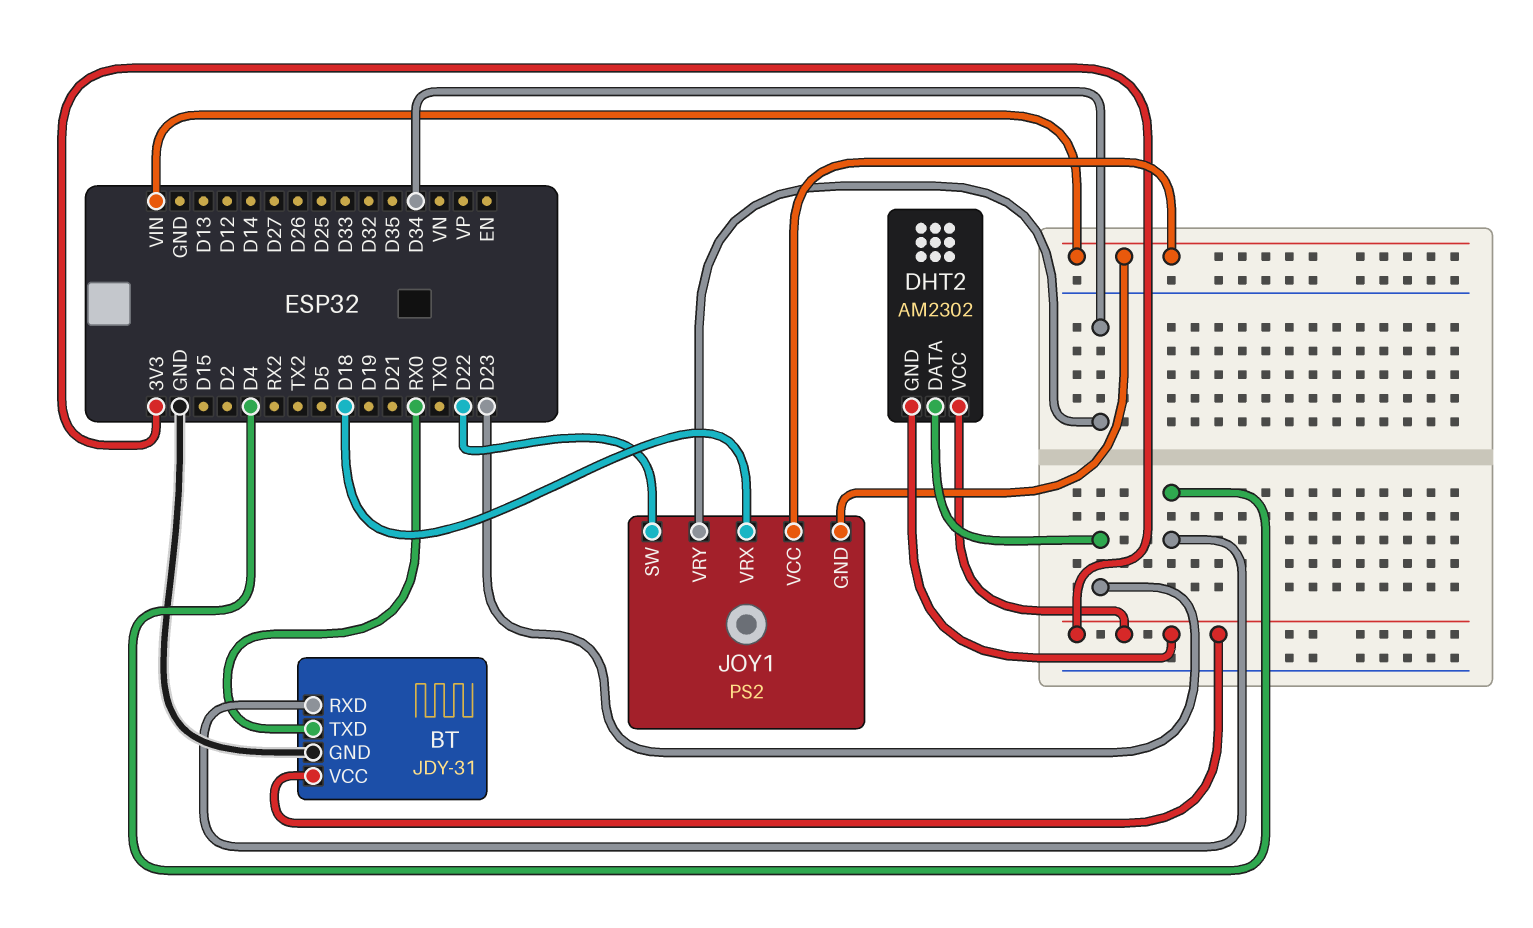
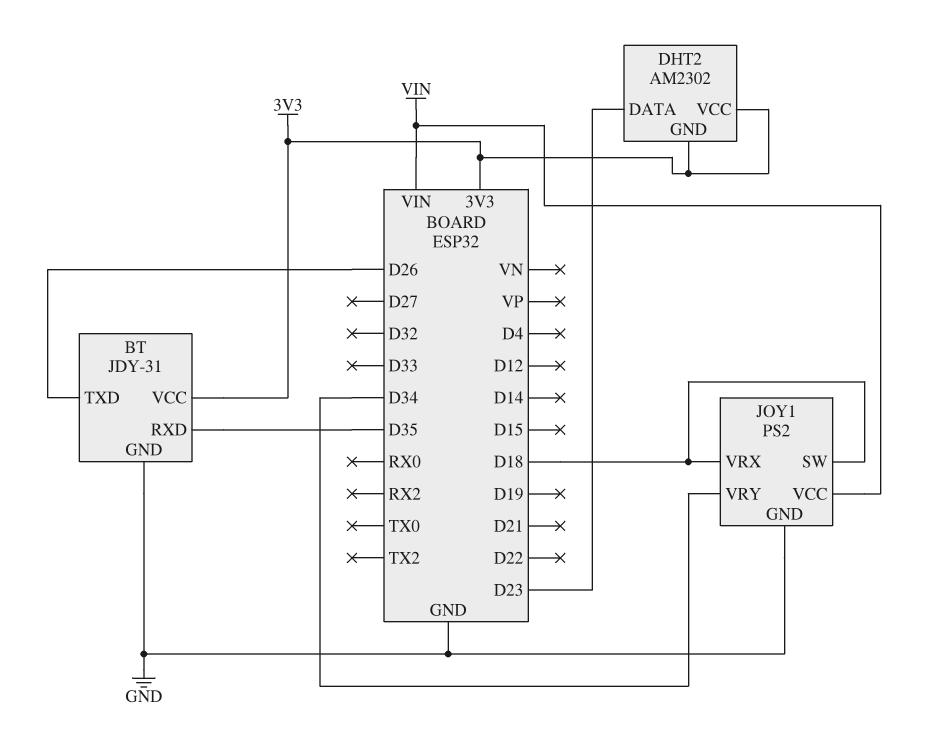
BT pin RXD: D4 -> D35
BT pin TXD: RX0 -> D26
JOY1 pin GND: VIN -> GND
JOY1 pin SW: D22 -> D18

